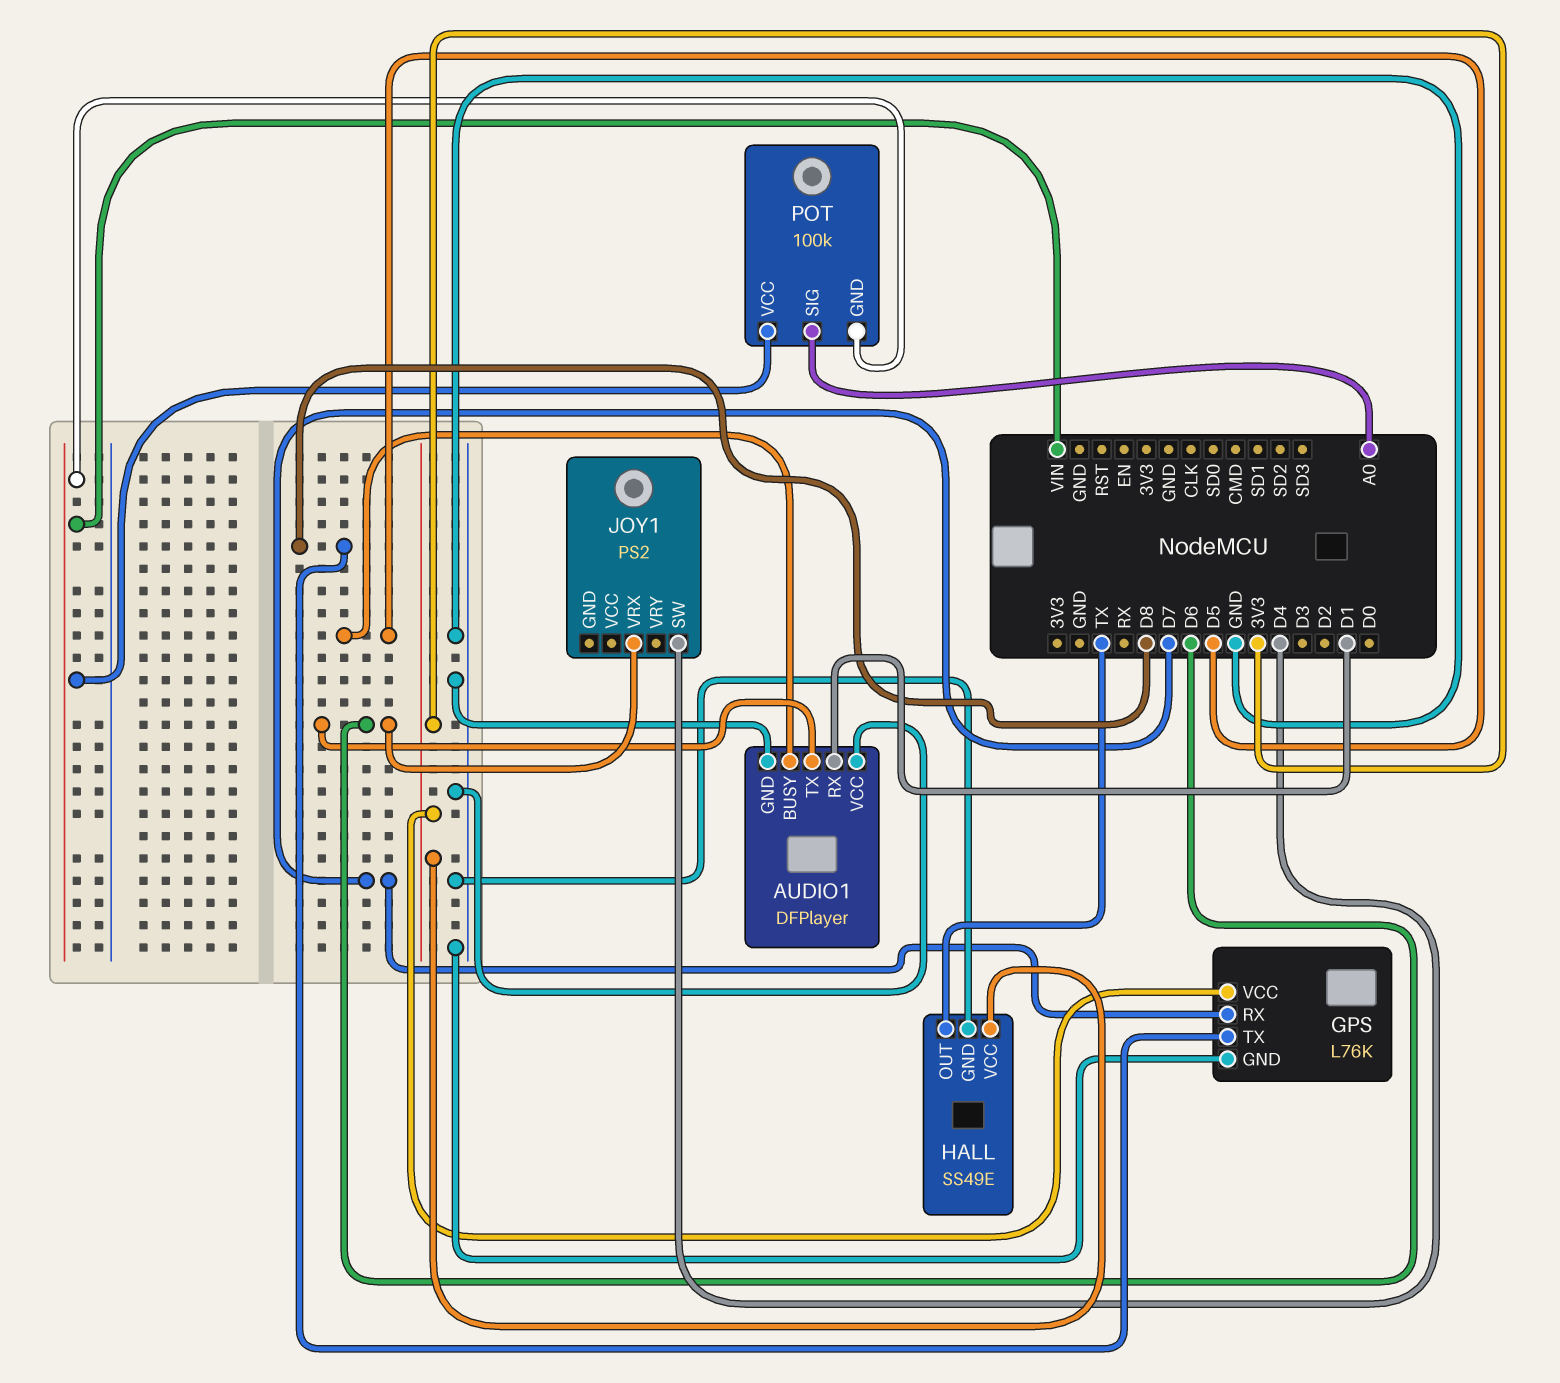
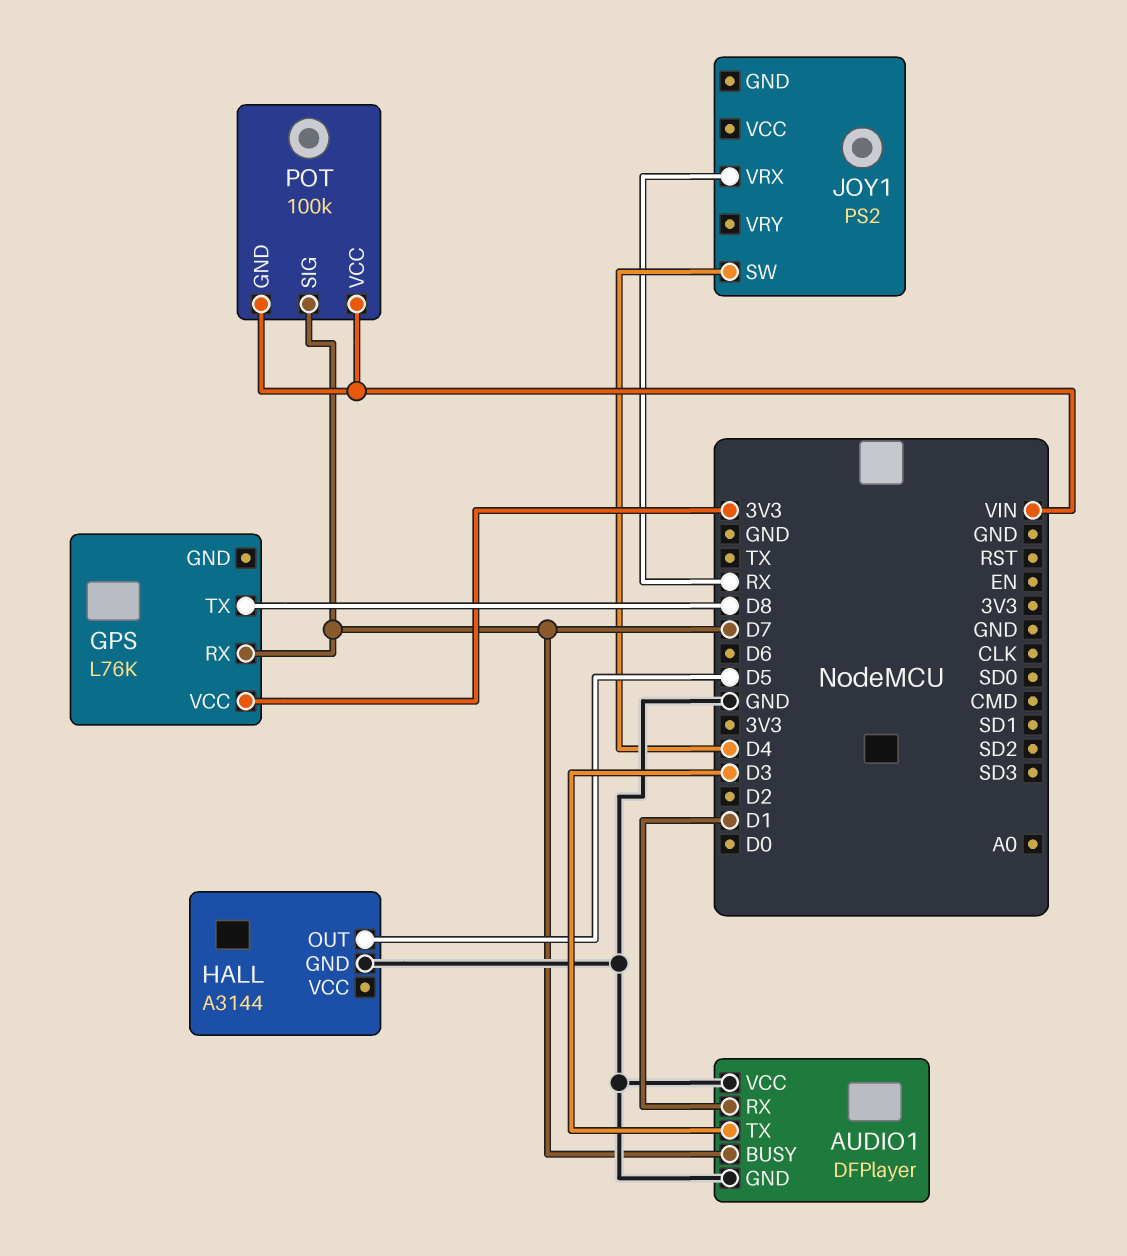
AUDIO1 pin BUSY: D5 -> D7
AUDIO1 pin TX: D6 -> D3
GPS pin GND: GND -> none
HALL: SS49E -> A3144
HALL pin OUT: TX -> D5
HALL pin VCC: 3V3 -> none
JOY1 pin VRX: D6 -> RX
POT pin SIG: A0 -> D7

